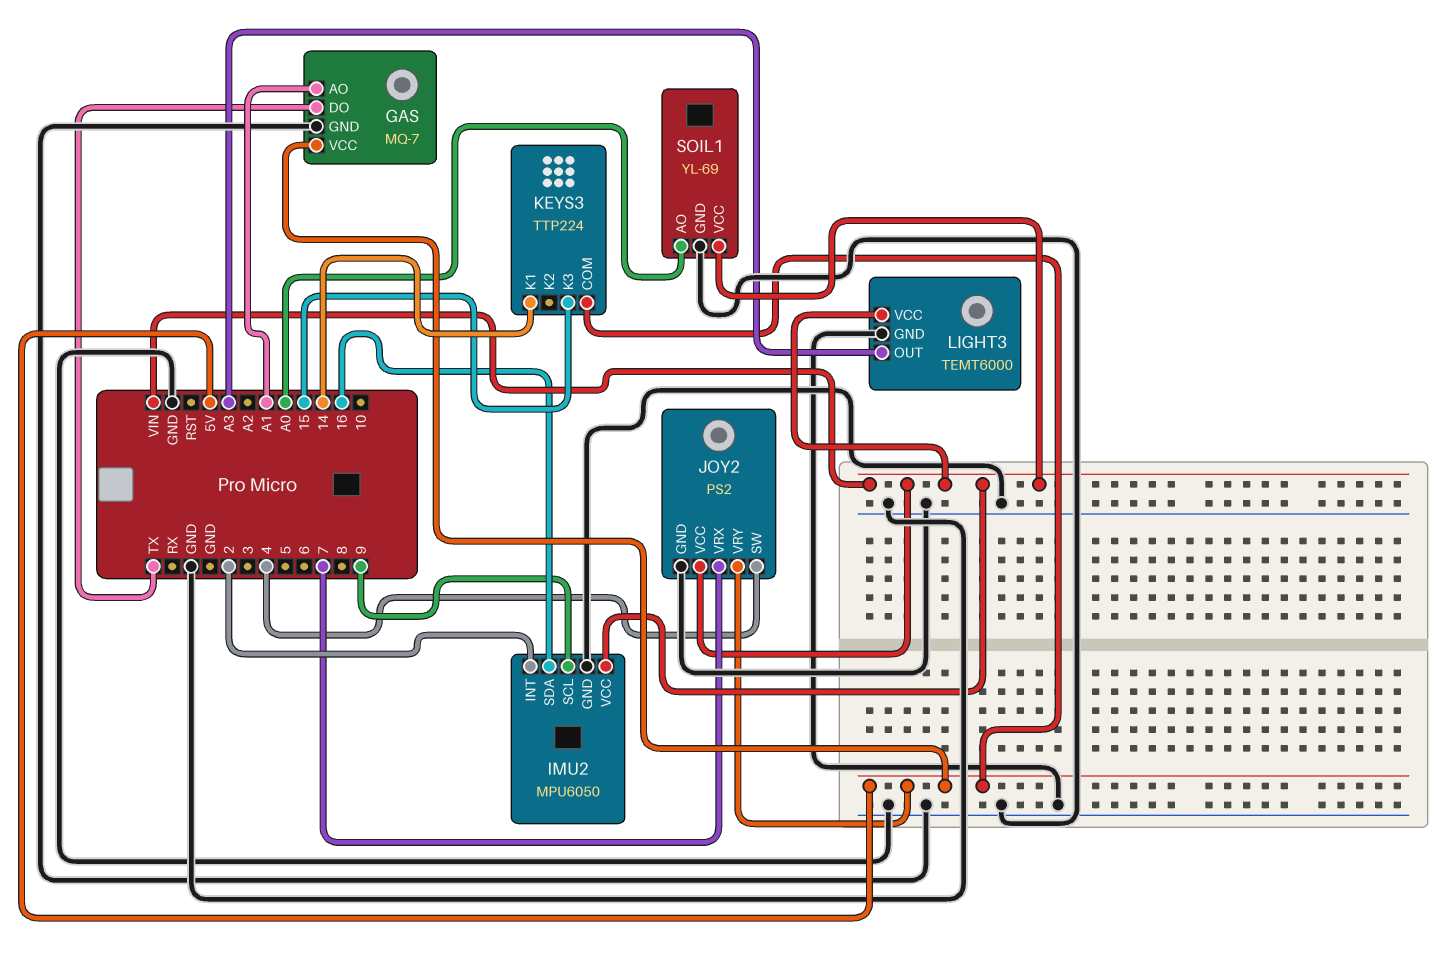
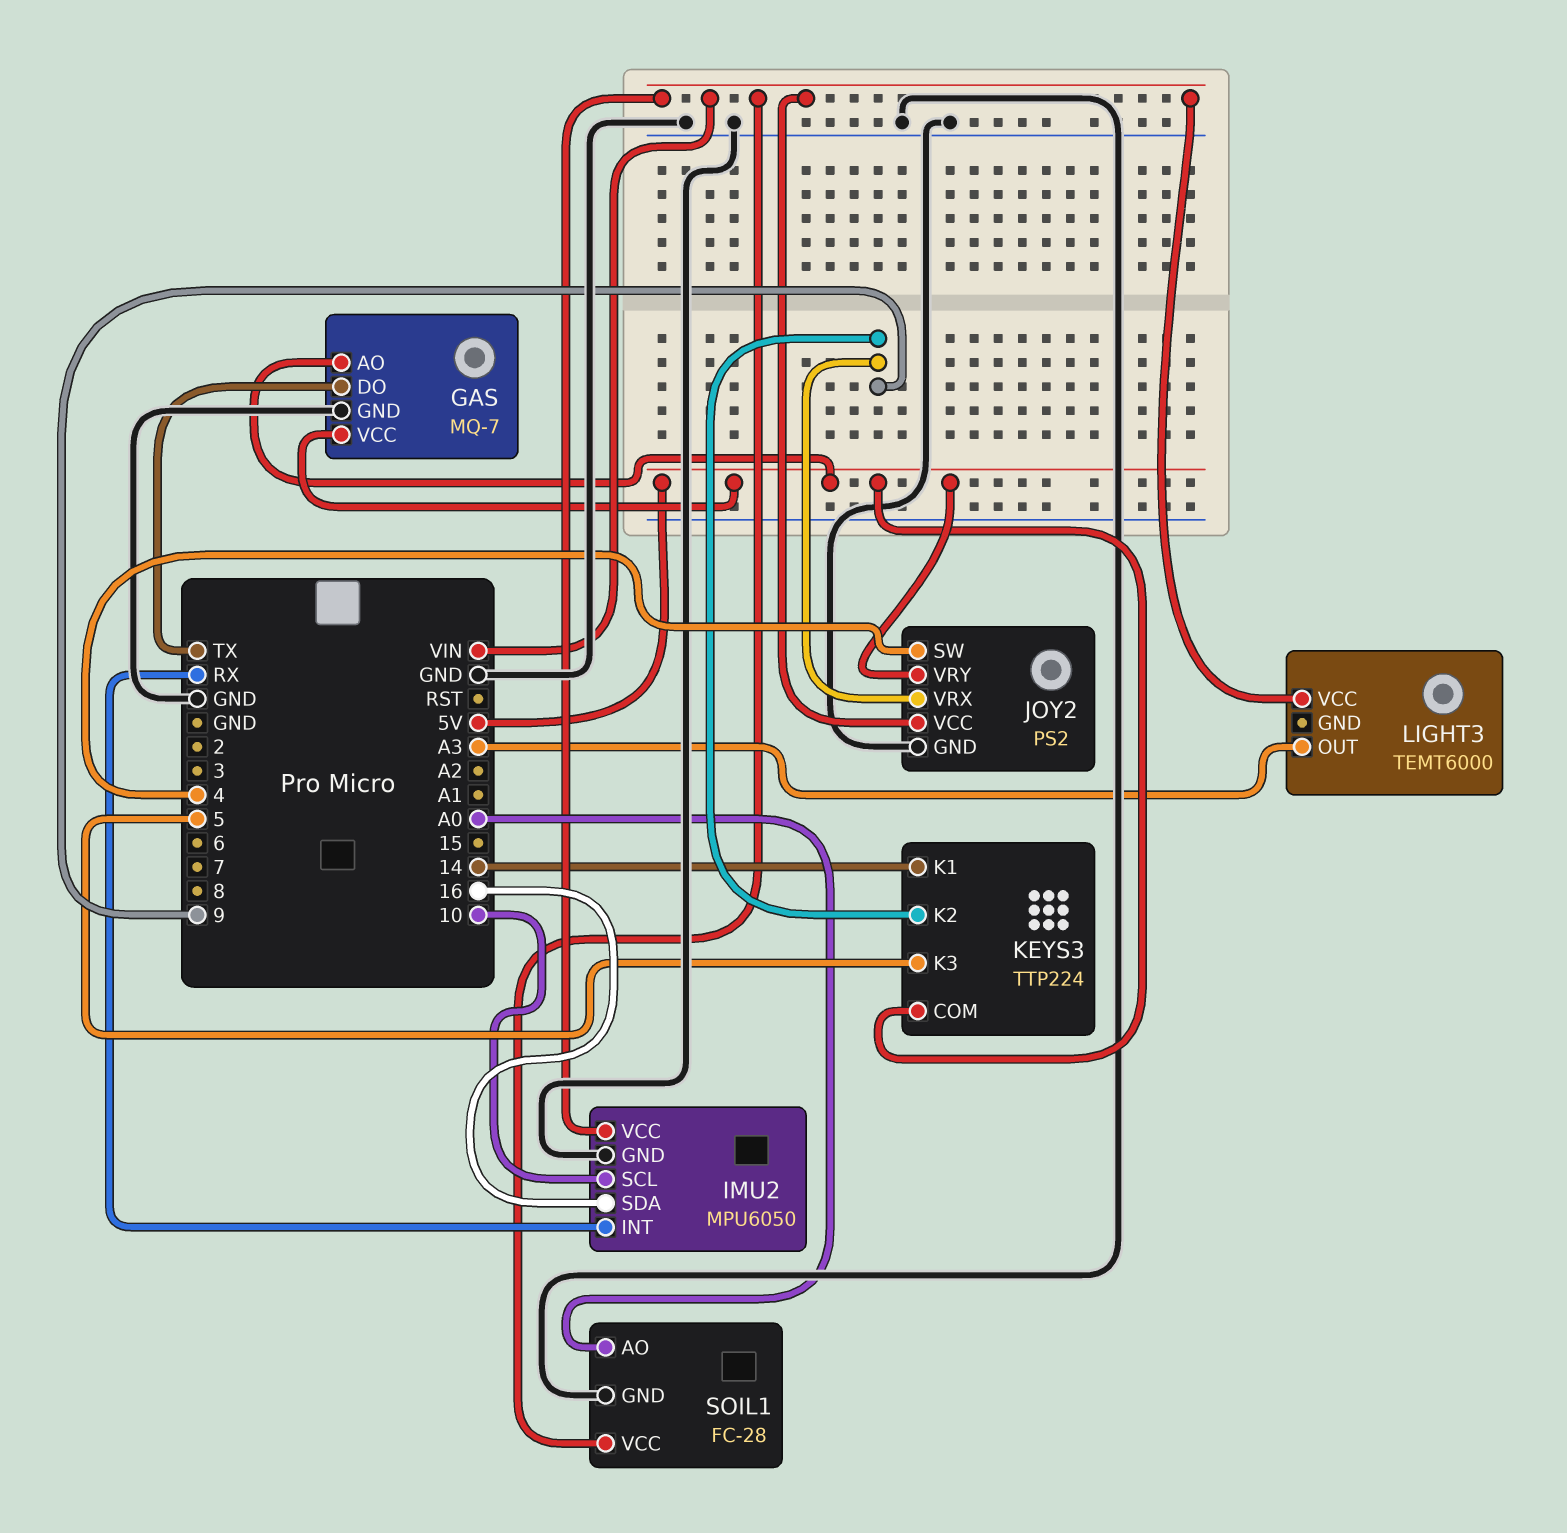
GAS pin AO: A1 -> 5V
IMU2 pin INT: 2 -> RX
IMU2 pin SCL: 9 -> 10
JOY2 pin VRX: 7 -> 9
KEYS3 pin K2: none -> 9
KEYS3 pin K3: 15 -> 5
LIGHT3 pin GND: GND -> none
SOIL1: YL-69 -> FC-28

